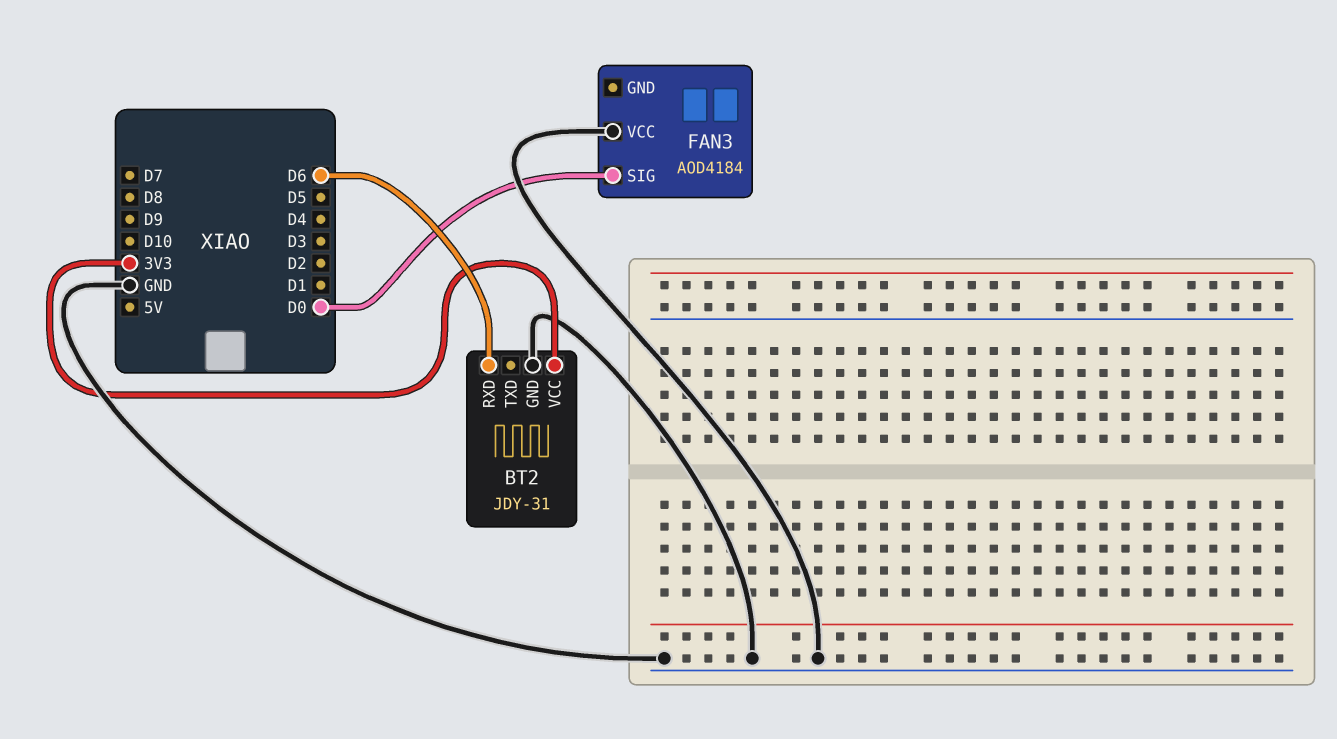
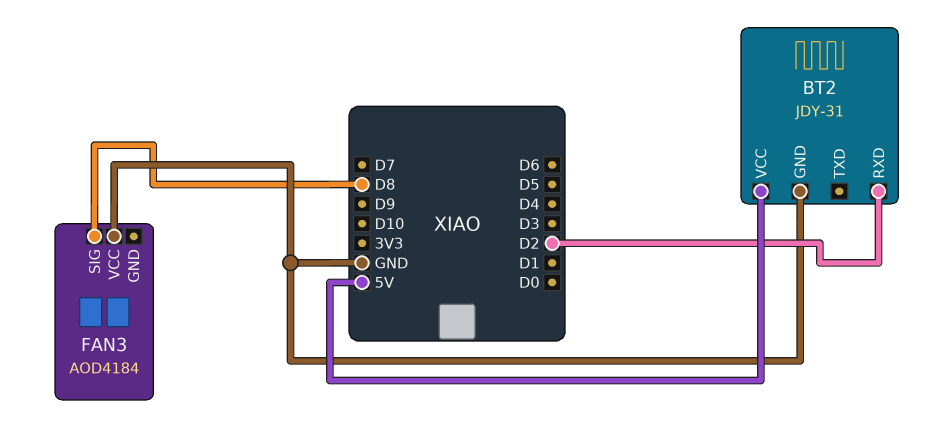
BT2 pin RXD: D6 -> D2
BT2 pin VCC: 3V3 -> 5V
FAN3 pin SIG: D0 -> D8

